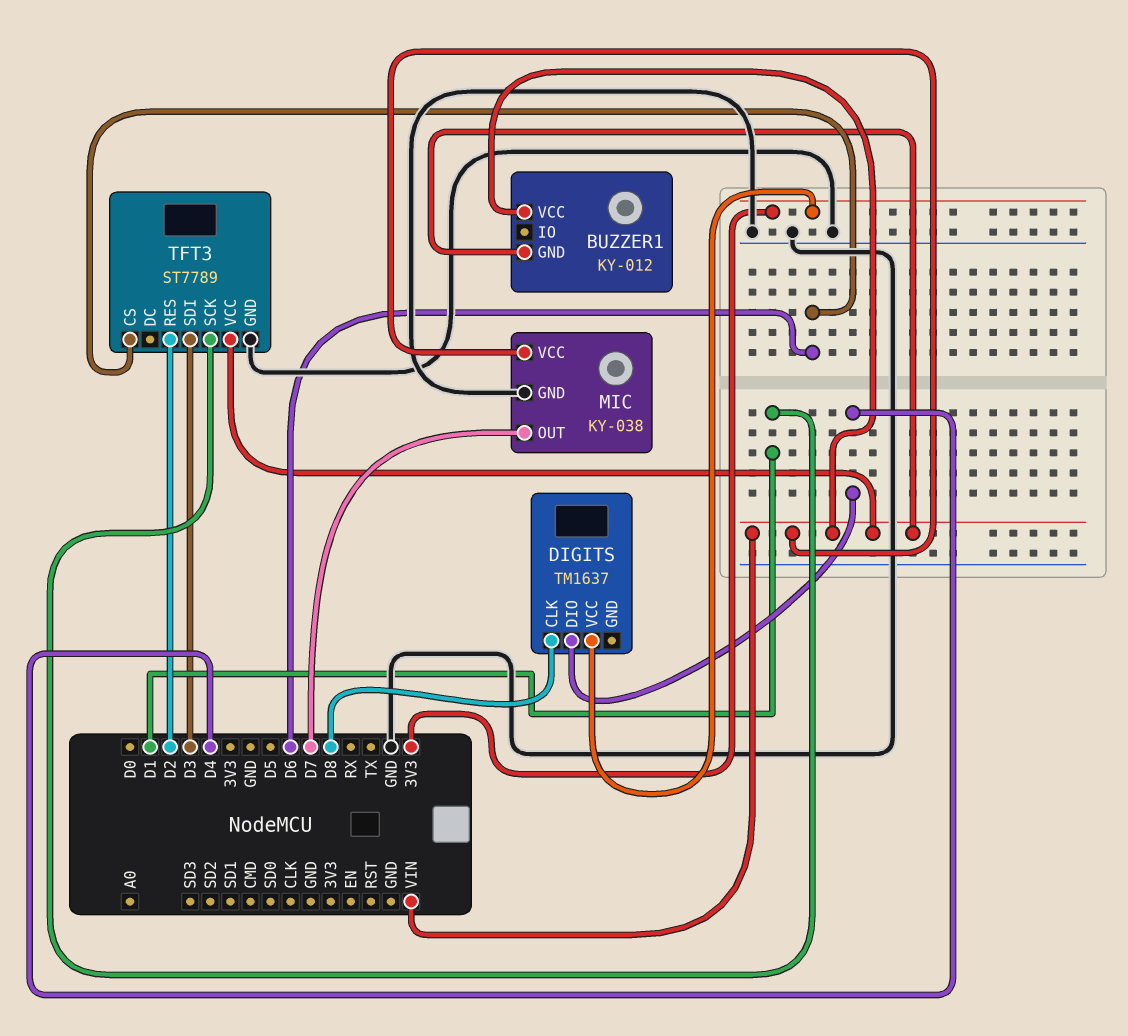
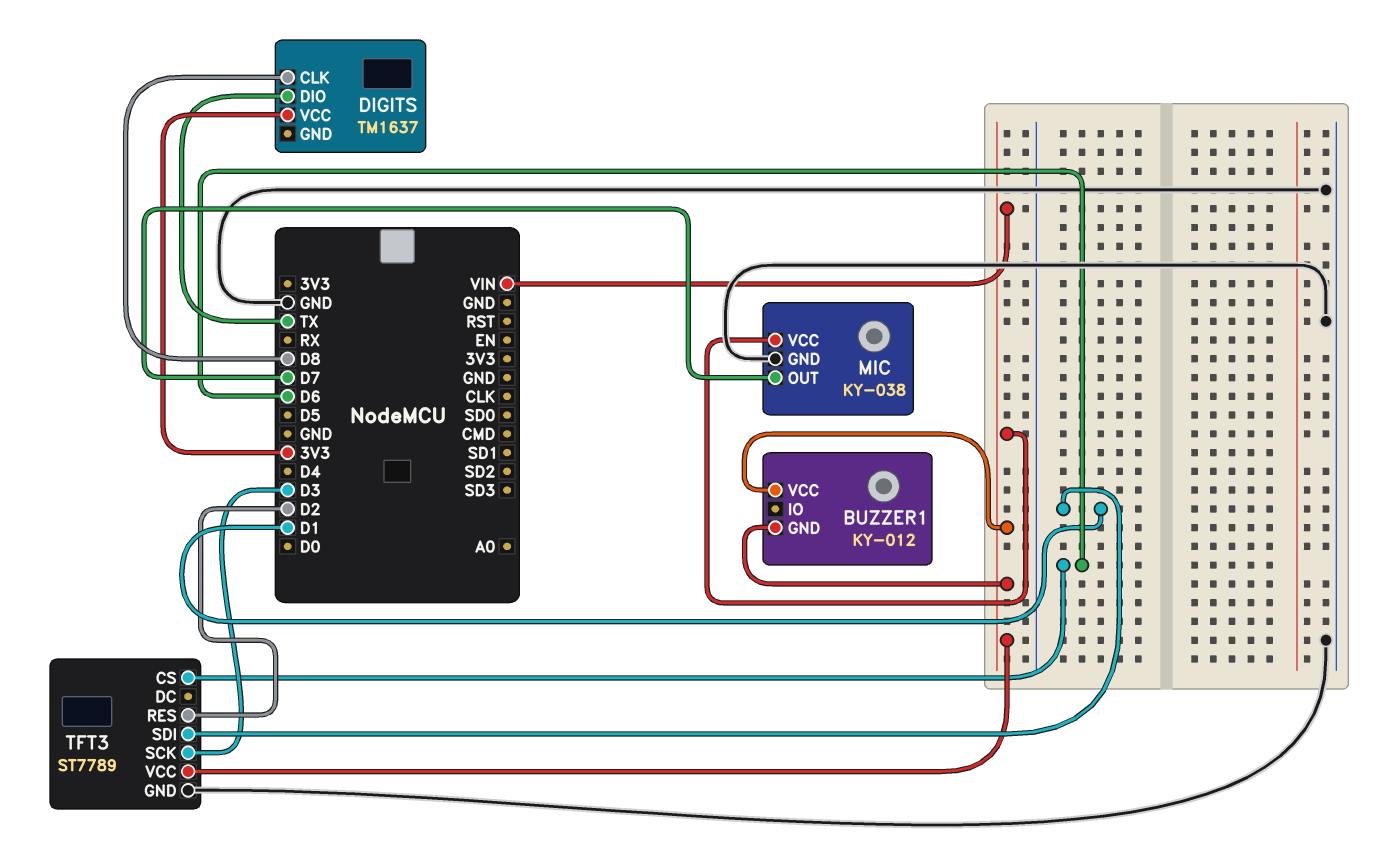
DIGITS pin DIO: D4 -> TX
TFT3 pin SCK: D1 -> D3
TFT3 pin SDI: D3 -> D1

